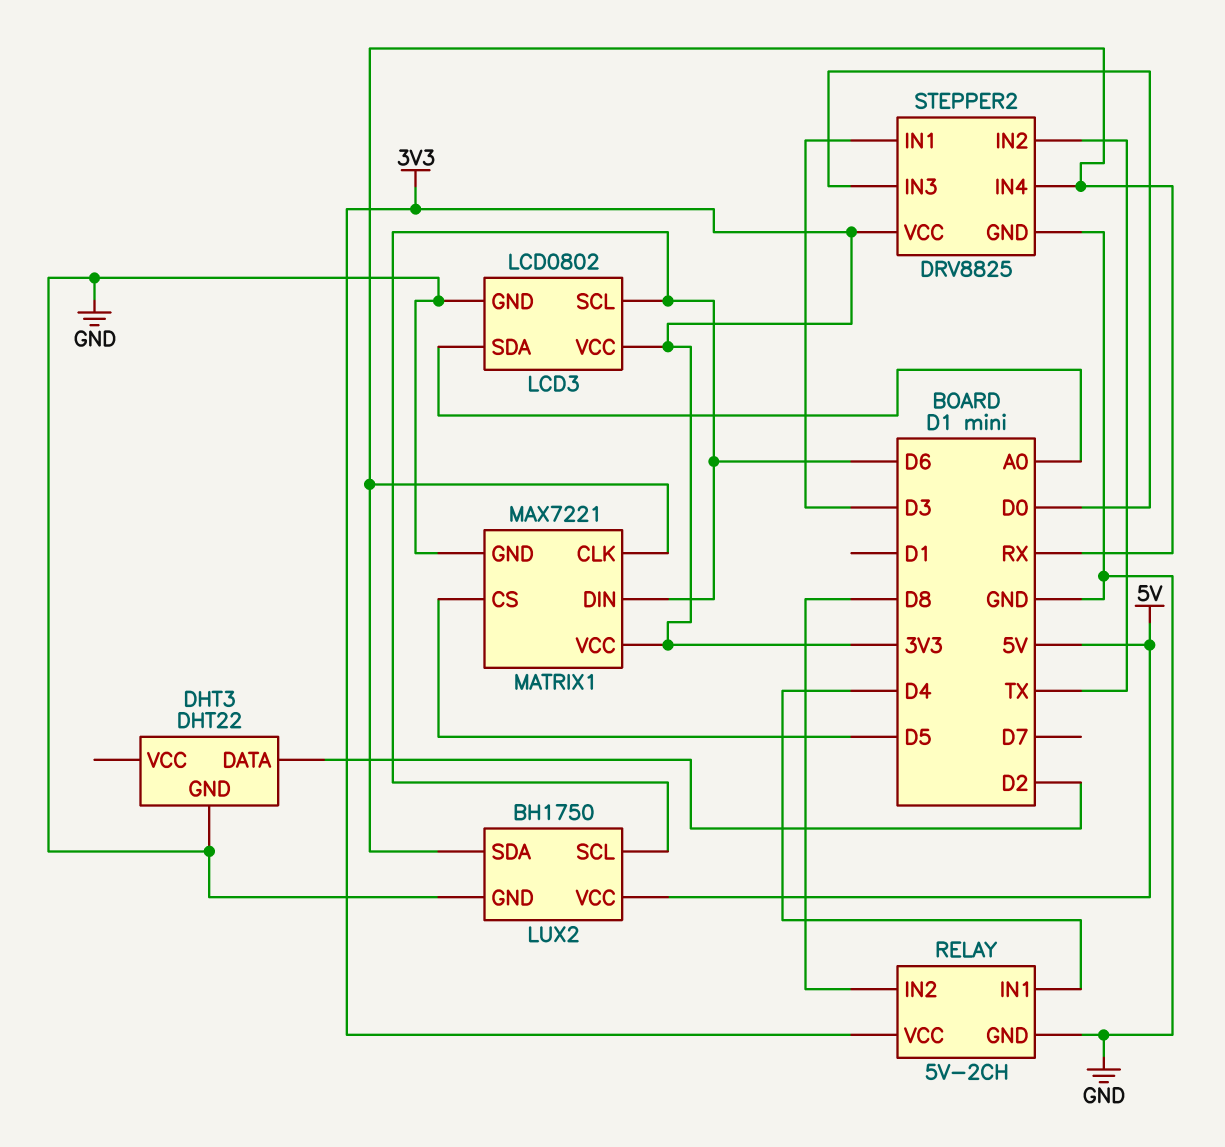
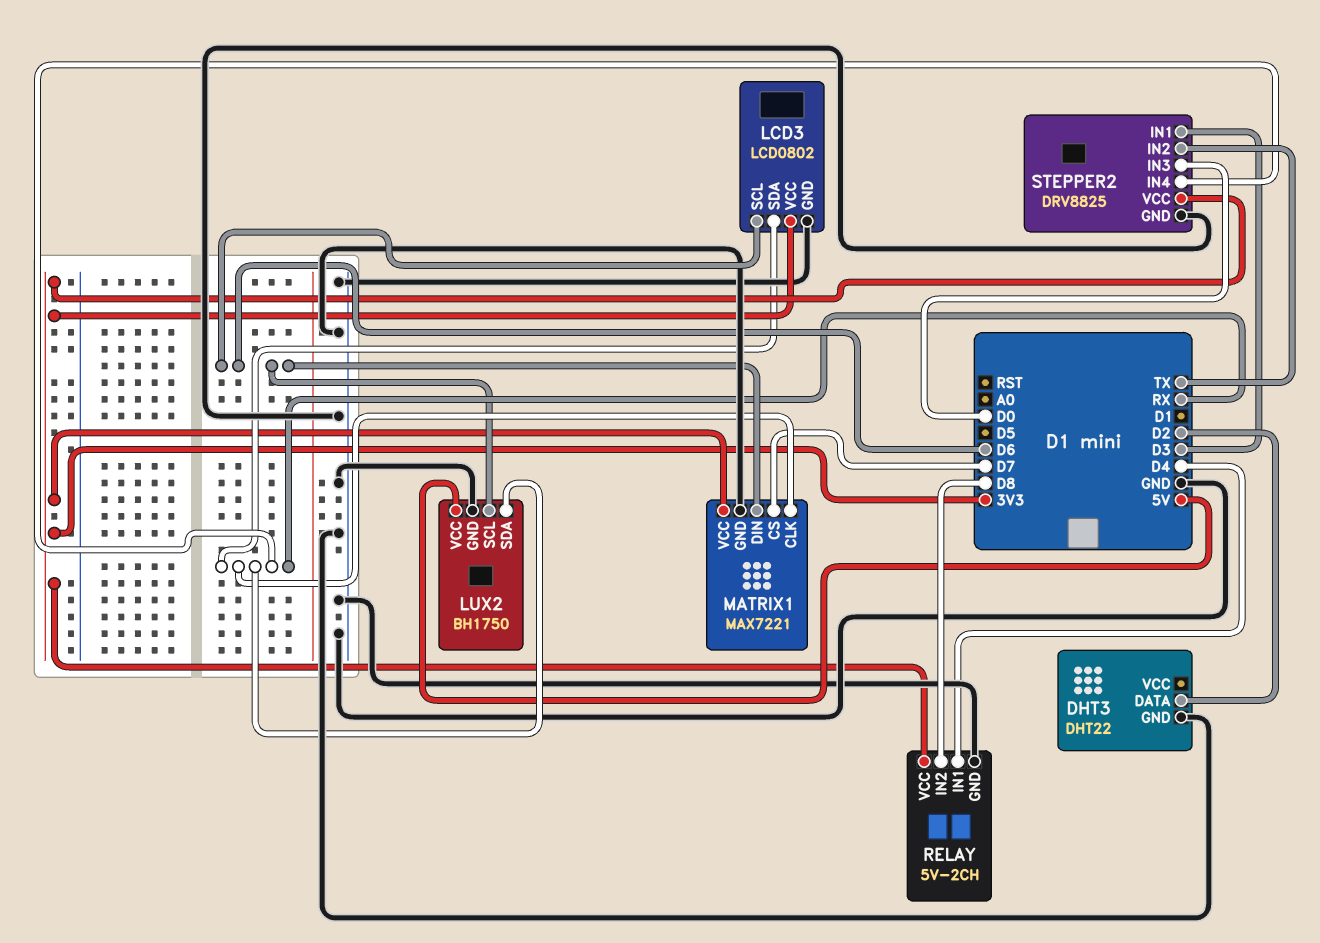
LCD3 pin SDA: A0 -> RX
MATRIX1 pin CS: D5 -> D7

